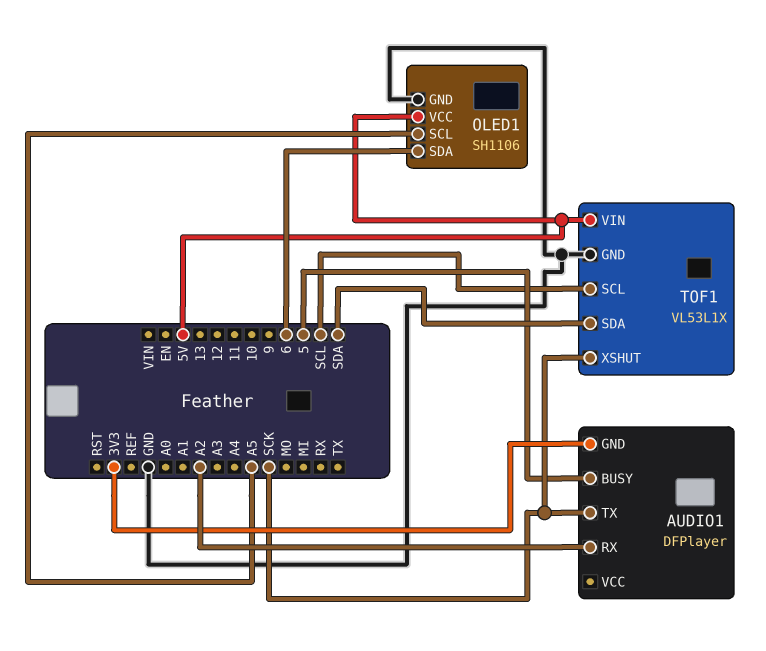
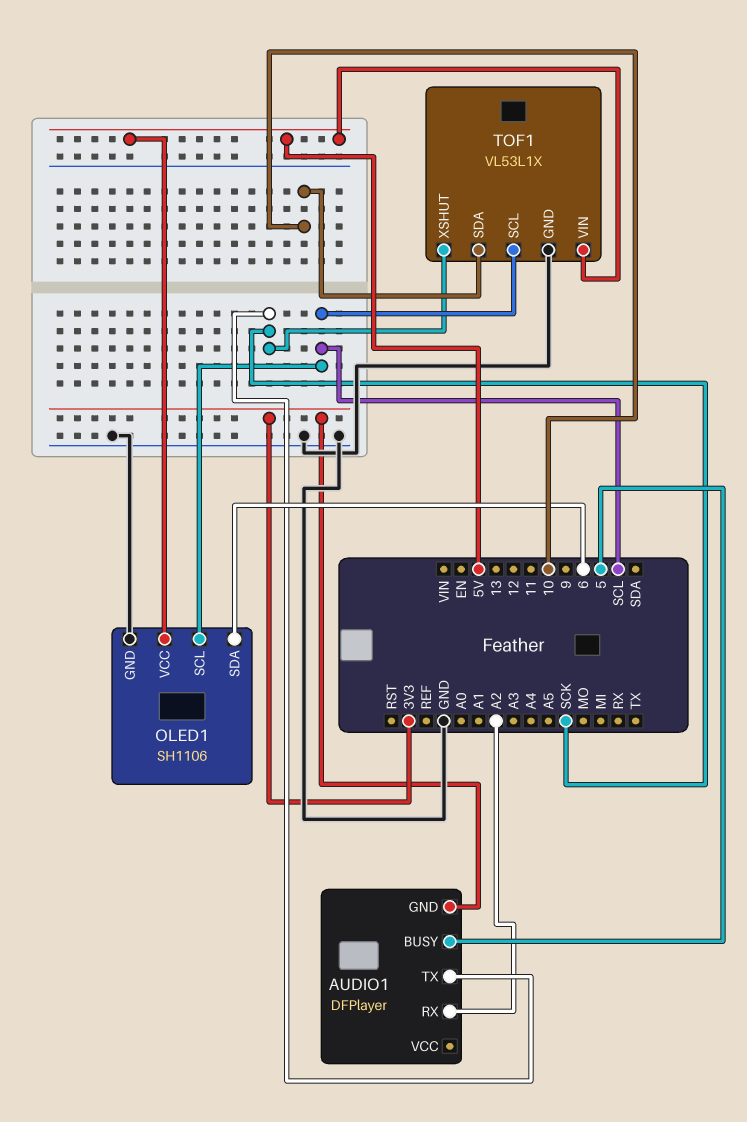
OLED1 pin SCL: A5 -> SCL
TOF1 pin SDA: SDA -> 10

